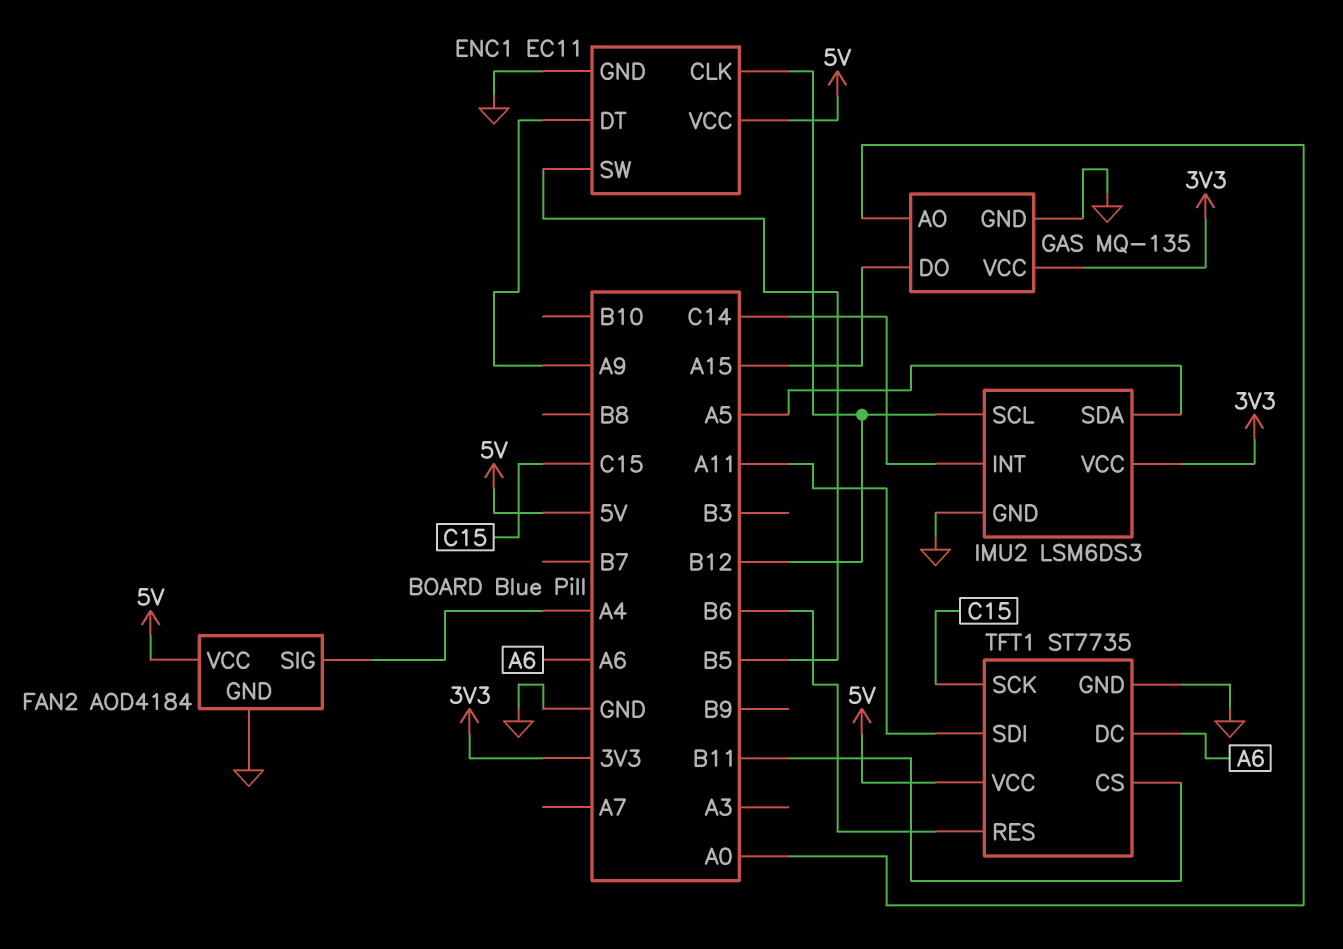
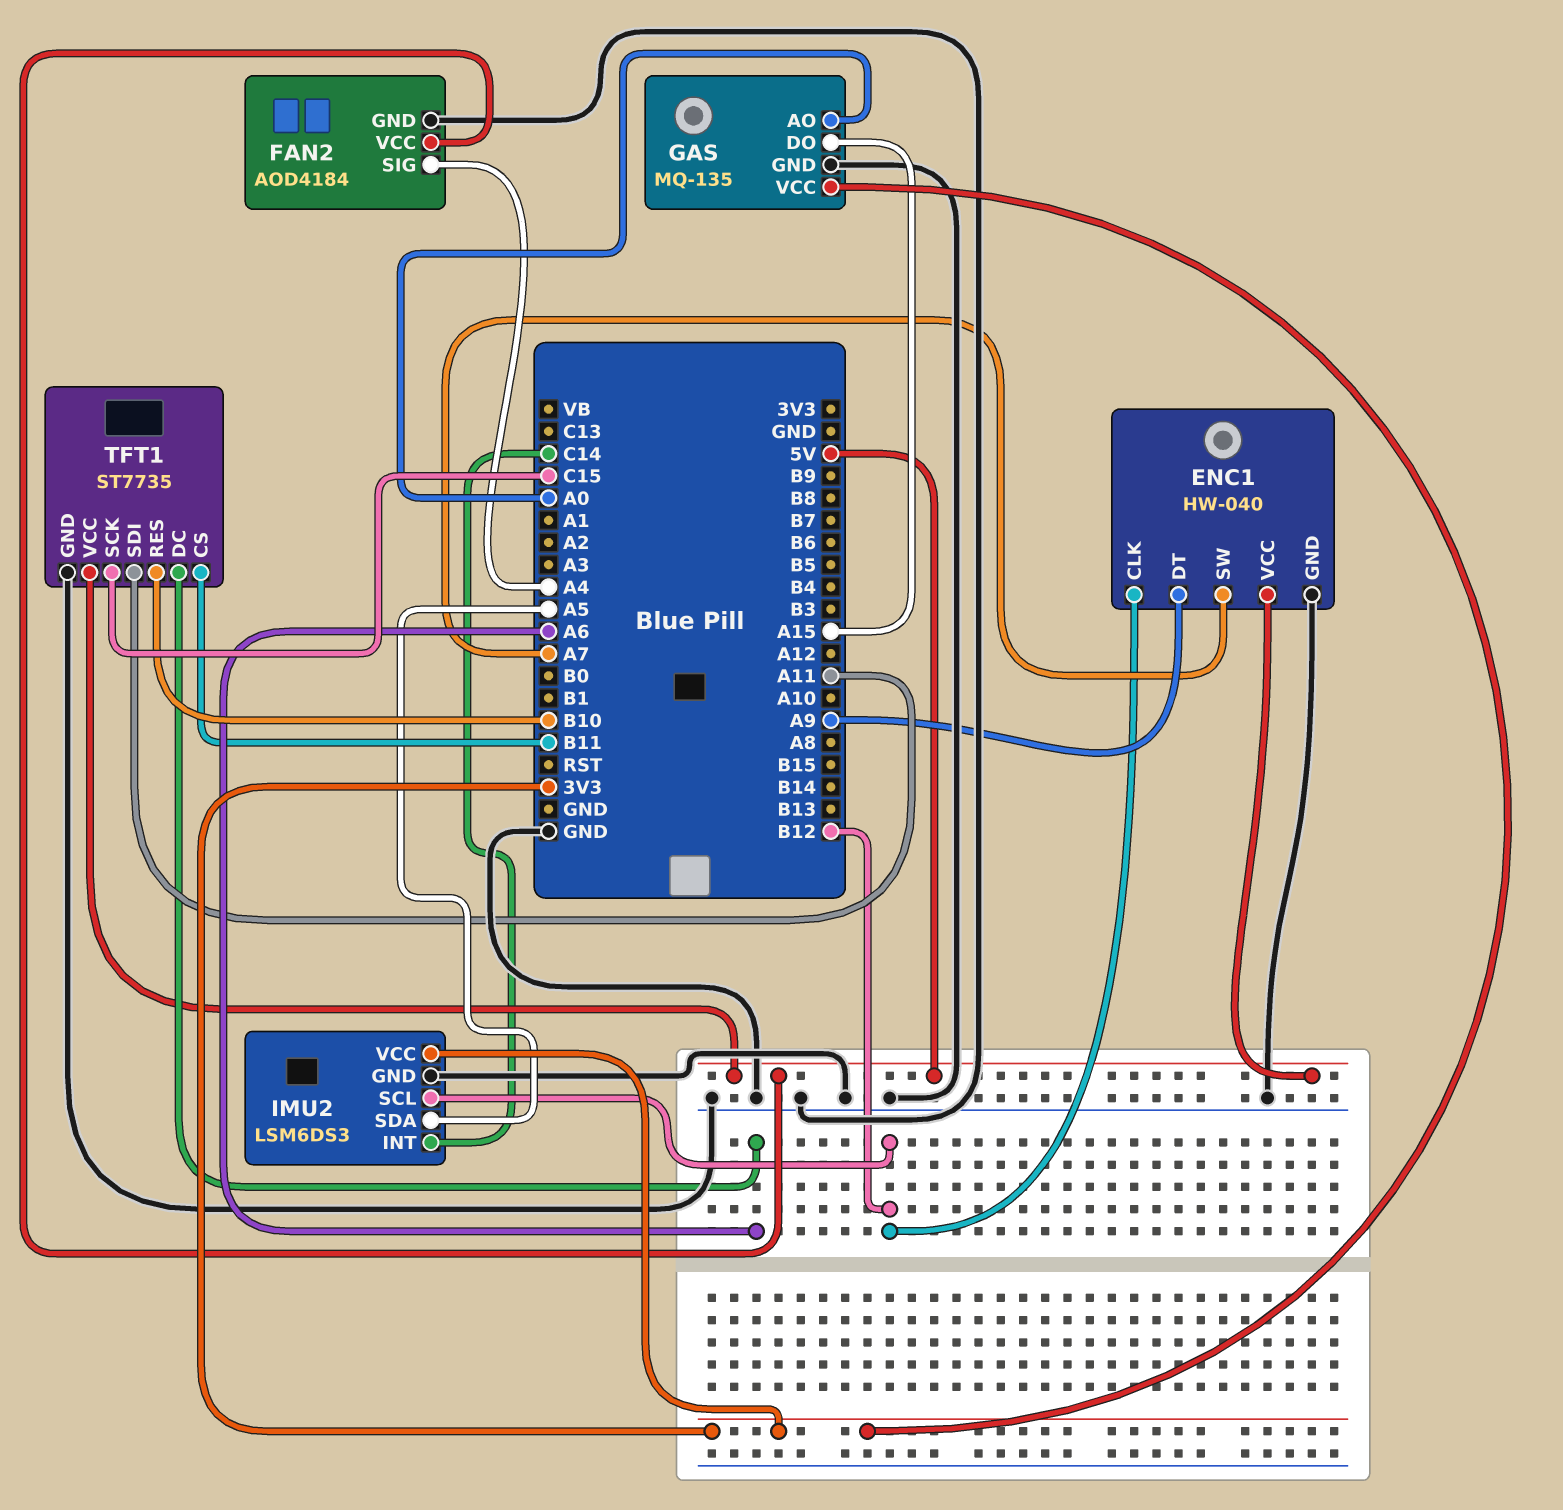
ENC1: EC11 -> HW-040
ENC1 pin SW: B5 -> A7
TFT1 pin RES: B6 -> B10

